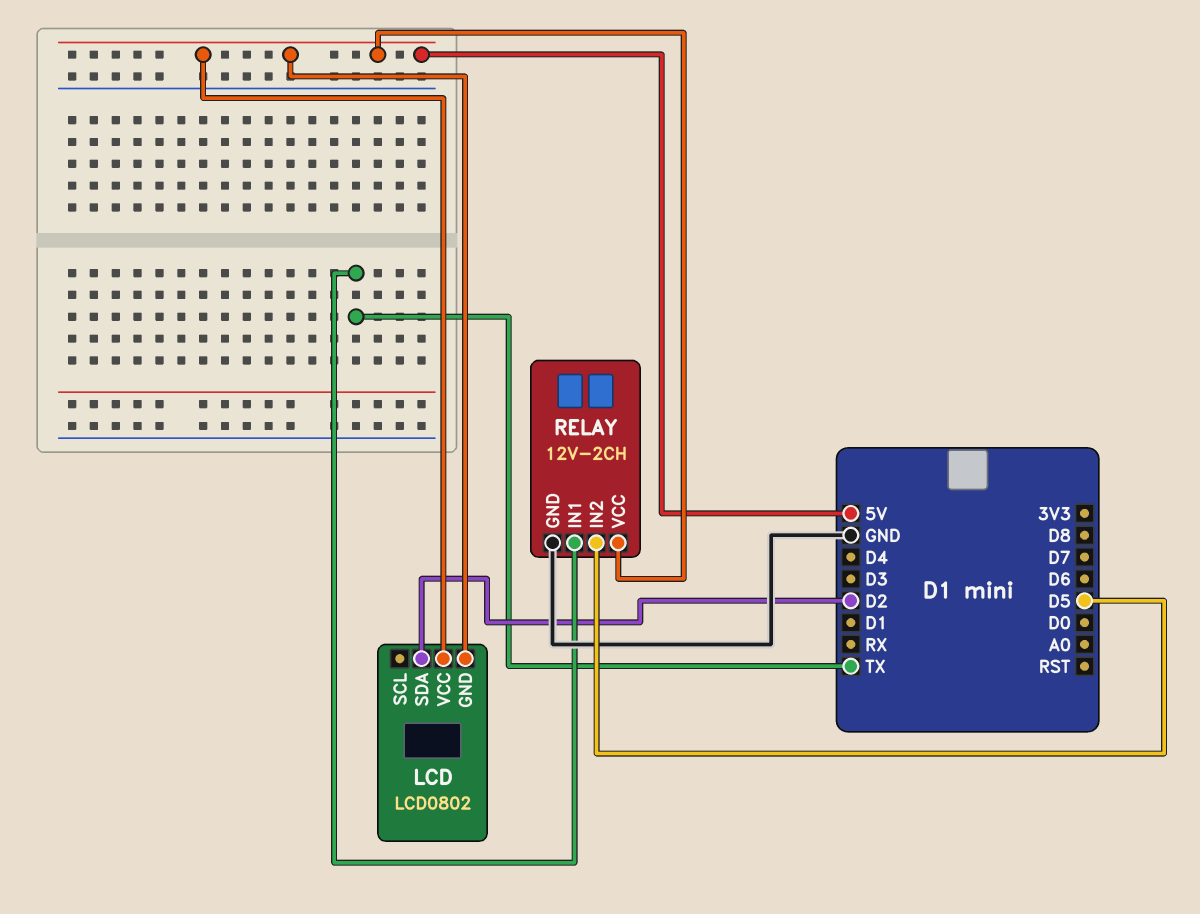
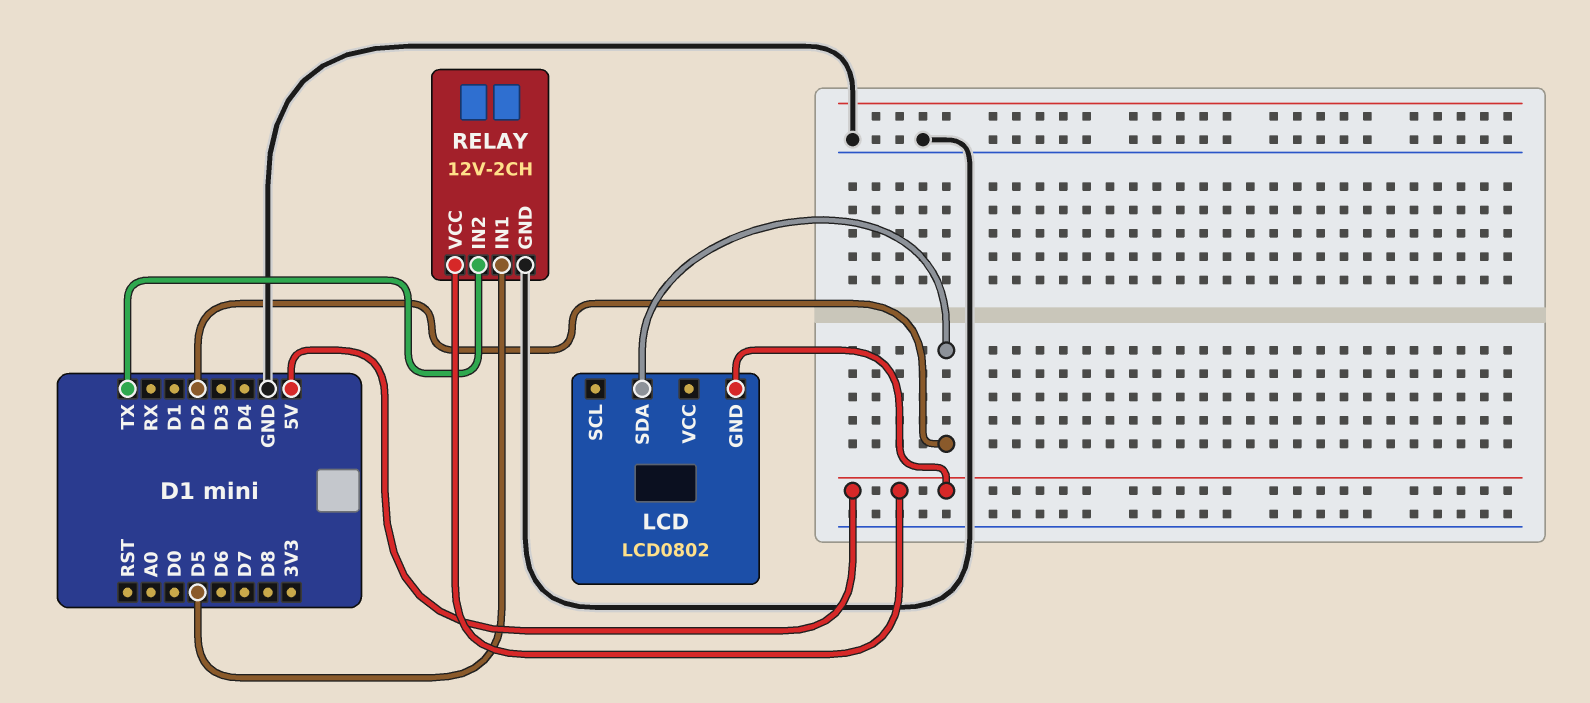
LCD pin VCC: 5V -> none
RELAY pin IN1: TX -> D5
RELAY pin IN2: D5 -> TX

